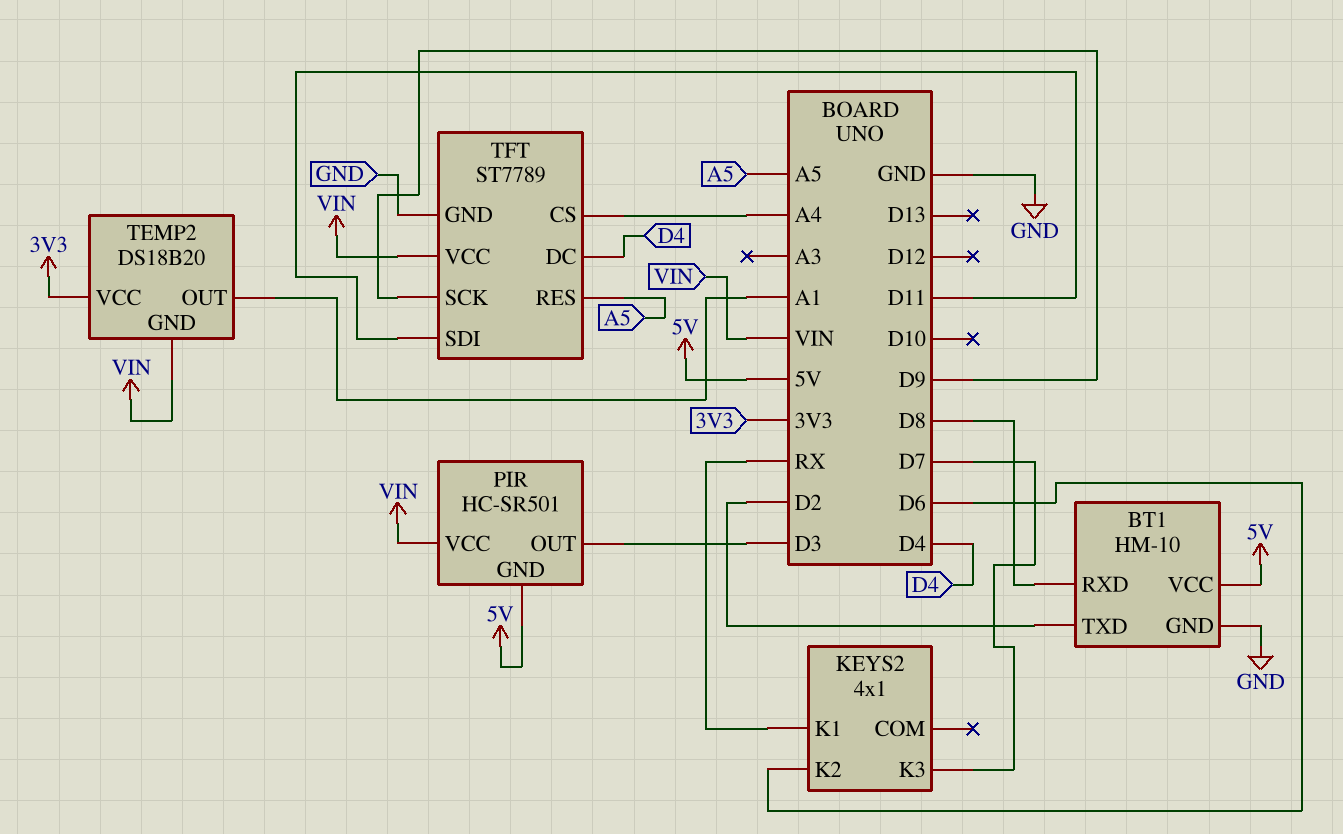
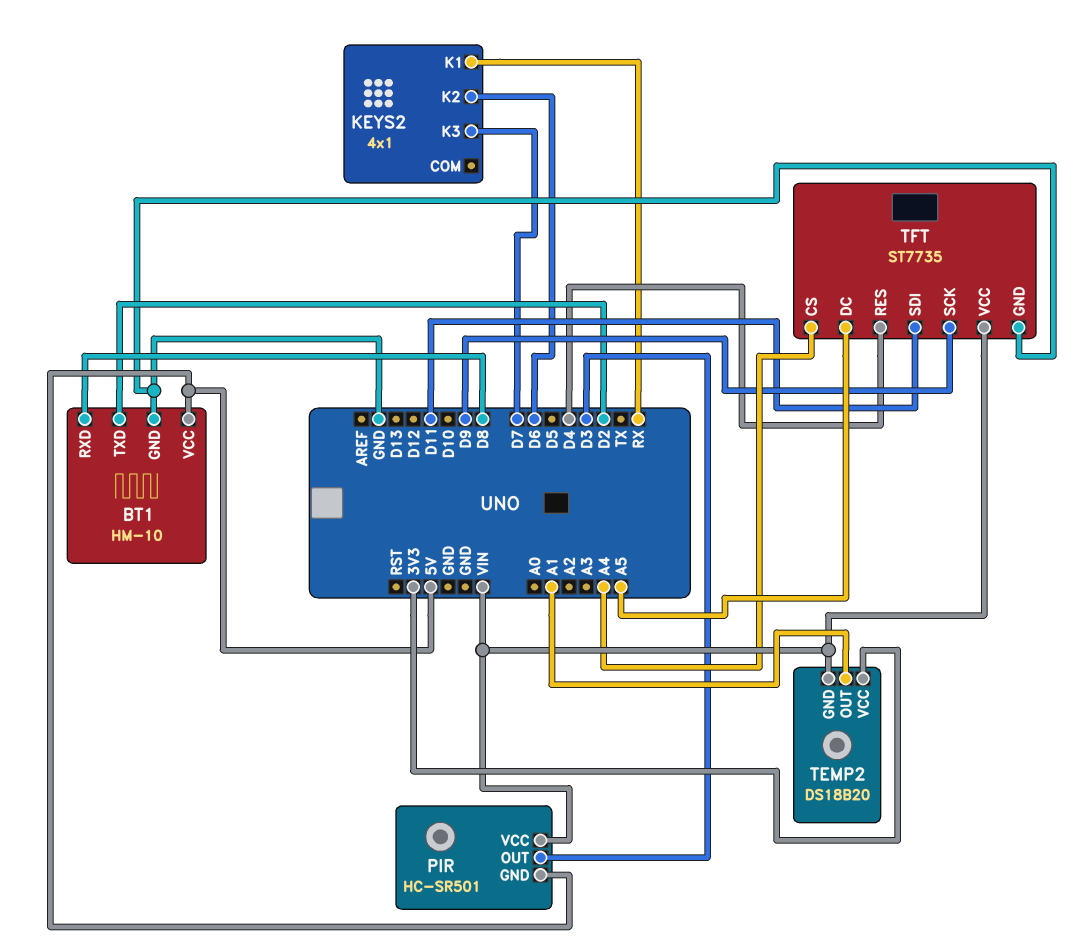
TFT: ST7789 -> ST7735
TFT pin DC: D4 -> A5
TFT pin RES: A5 -> D4

